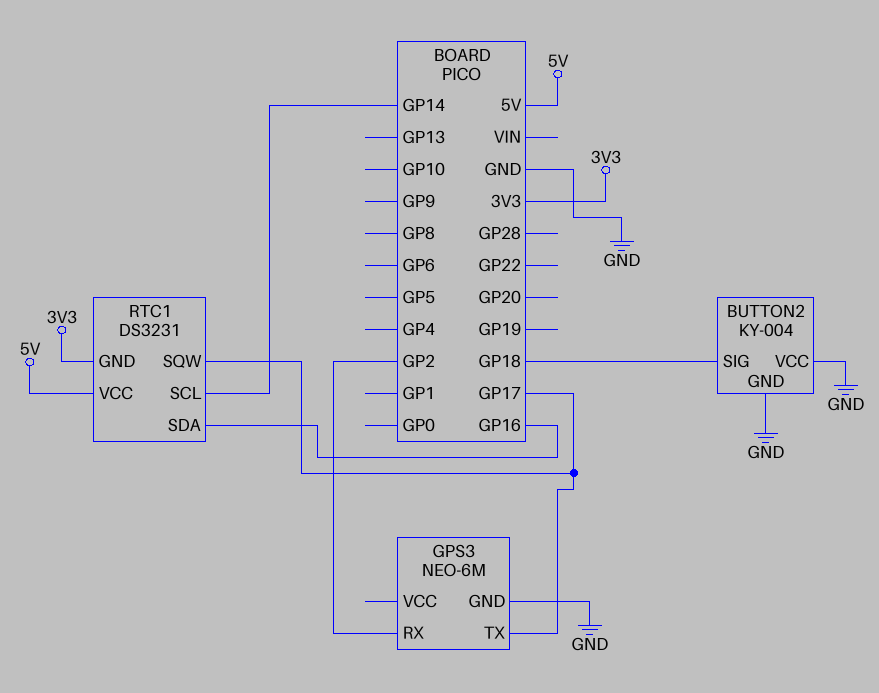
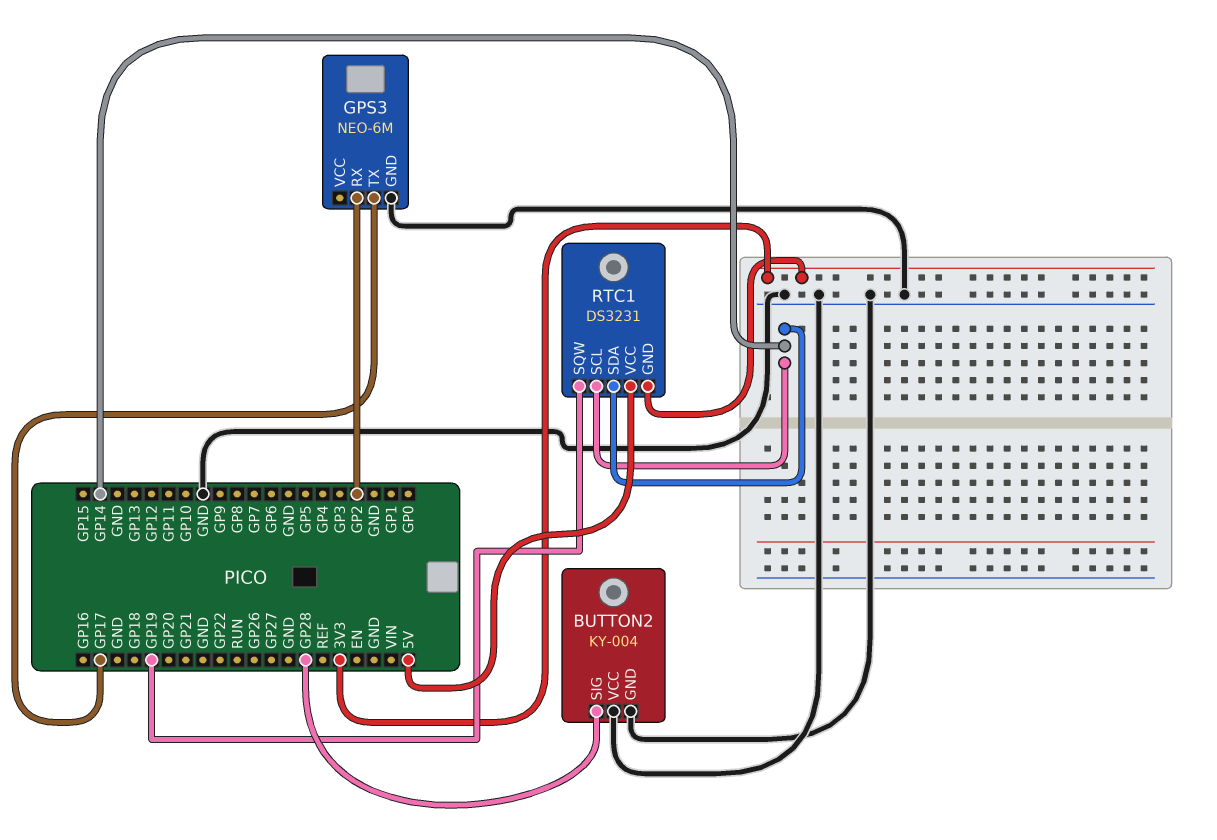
BUTTON2 pin SIG: GP18 -> GP28
RTC1 pin SDA: GP16 -> GP14
RTC1 pin SQW: GP17 -> GP19

